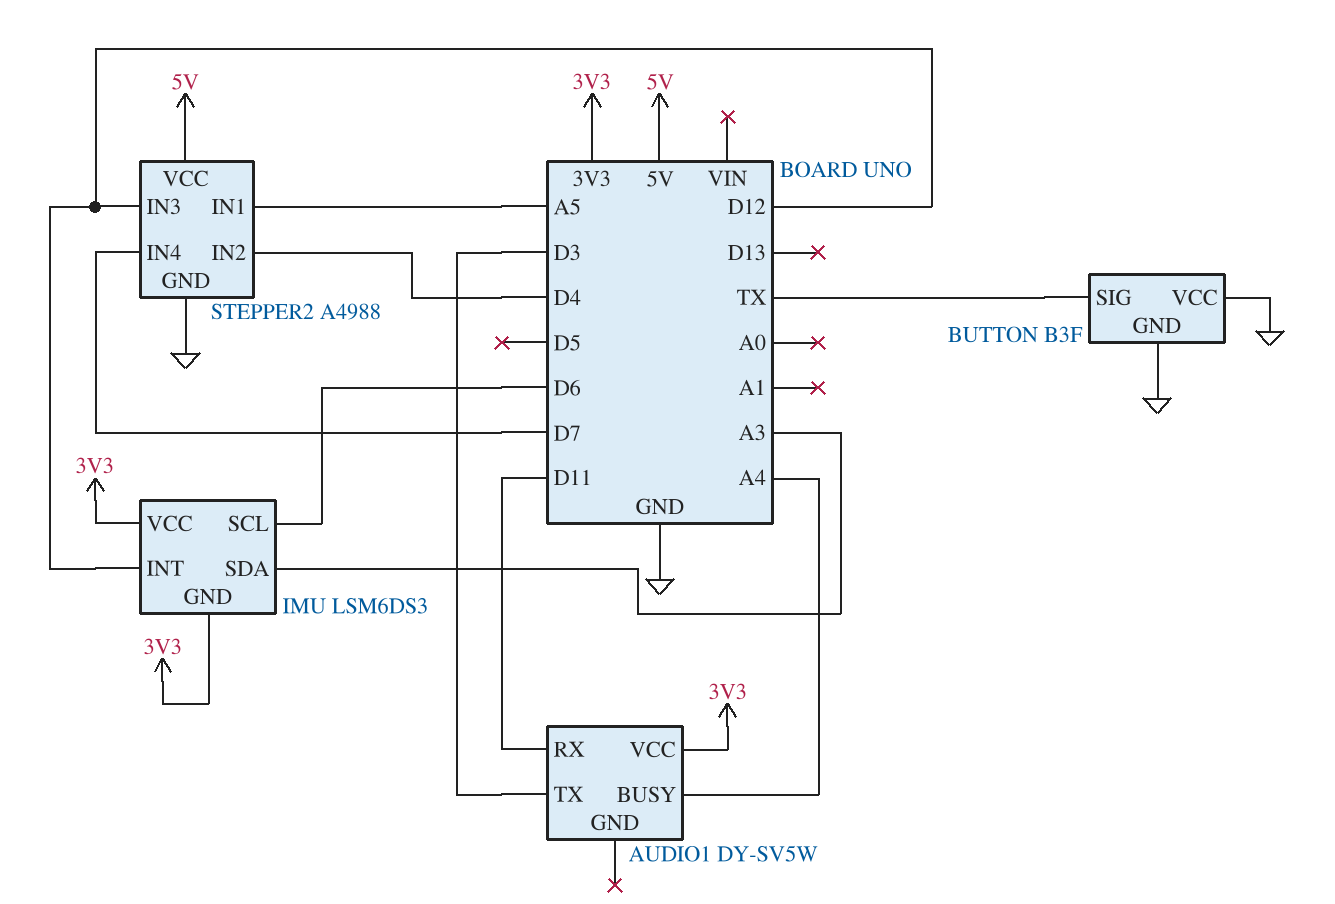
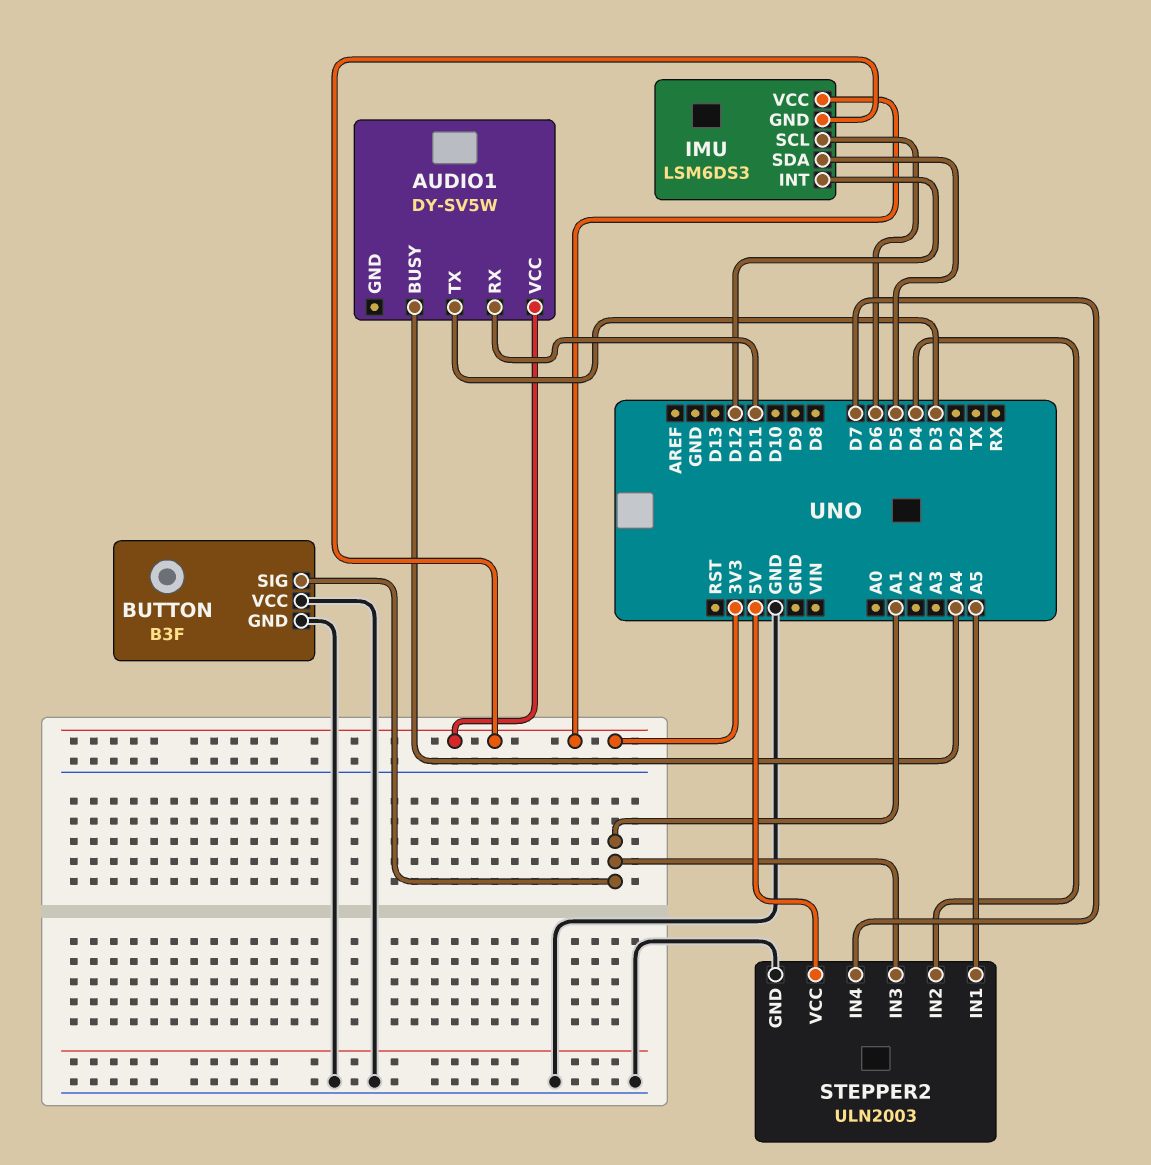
BUTTON pin SIG: TX -> A1
IMU pin SDA: A3 -> D5
STEPPER2: A4988 -> ULN2003
STEPPER2 pin IN3: D12 -> A1

